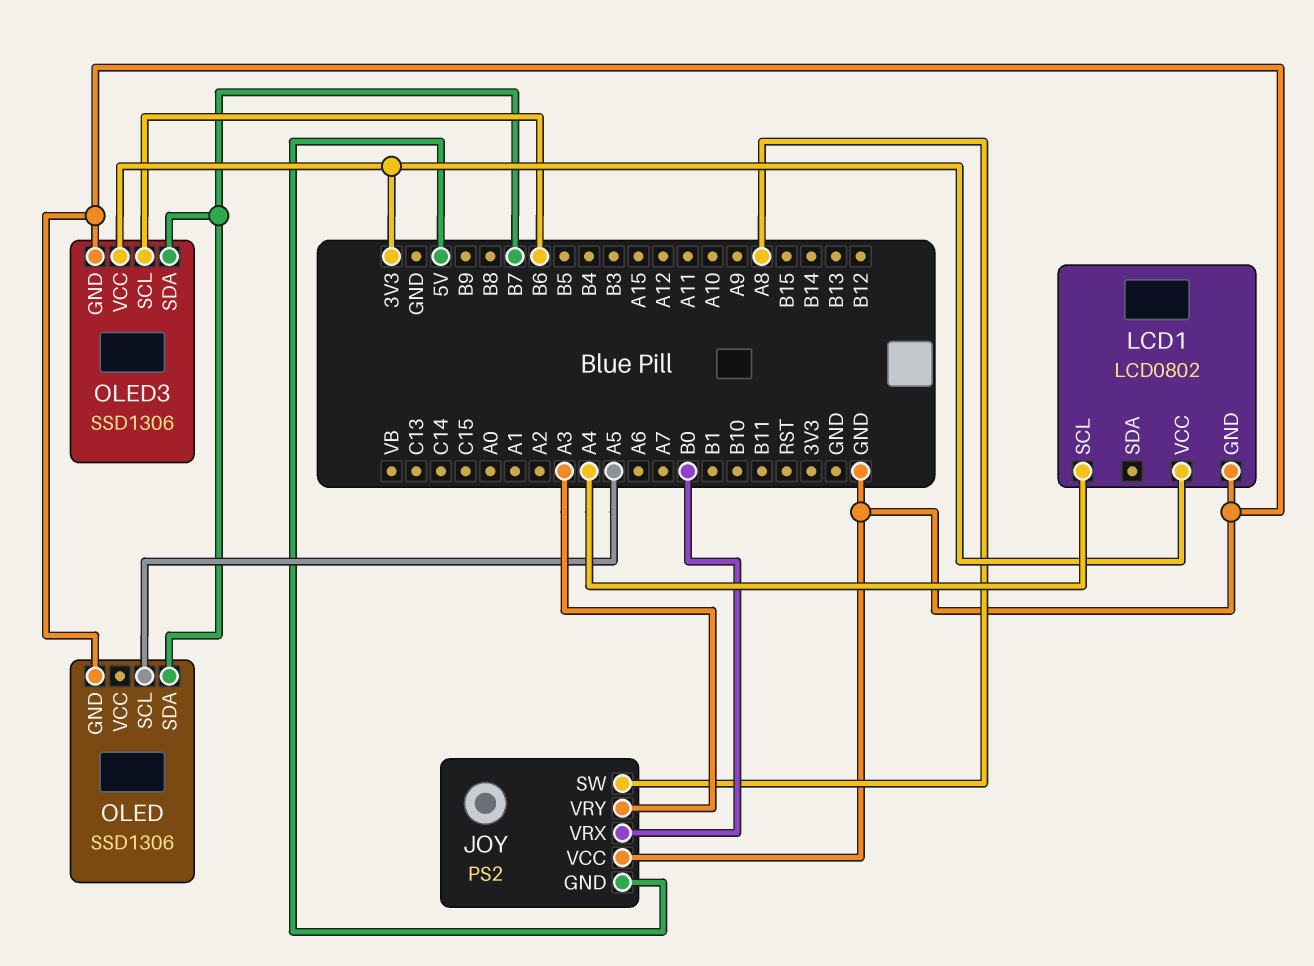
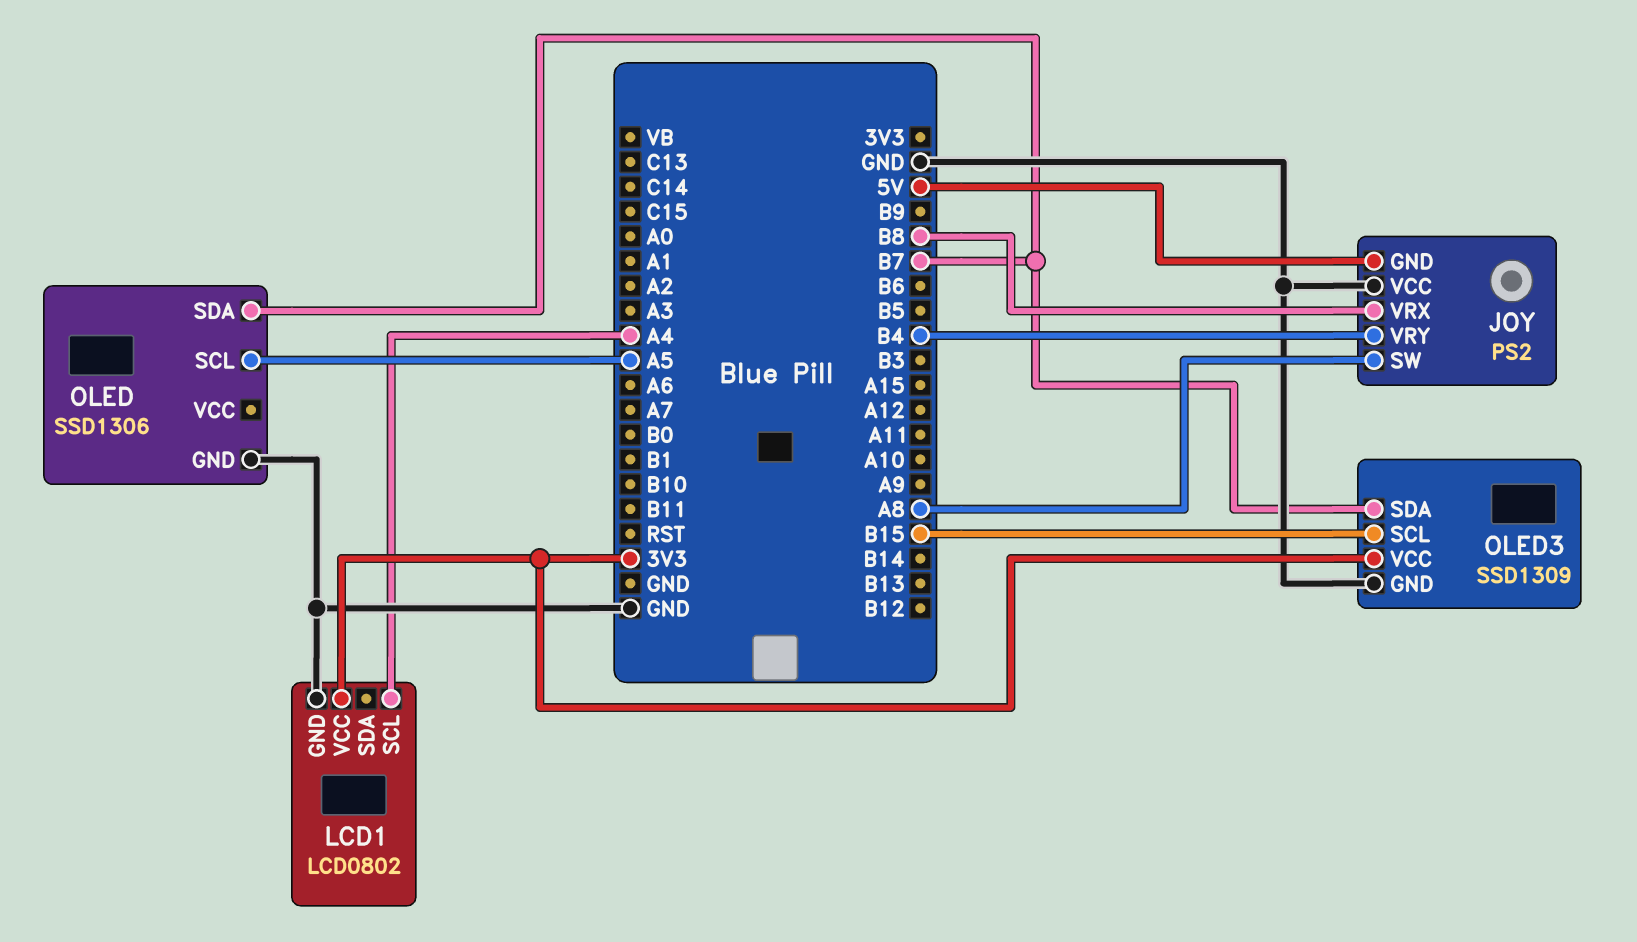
JOY pin VRX: B0 -> B8
JOY pin VRY: A3 -> B4
OLED3: SSD1306 -> SSD1309
OLED3 pin SCL: B6 -> B15

